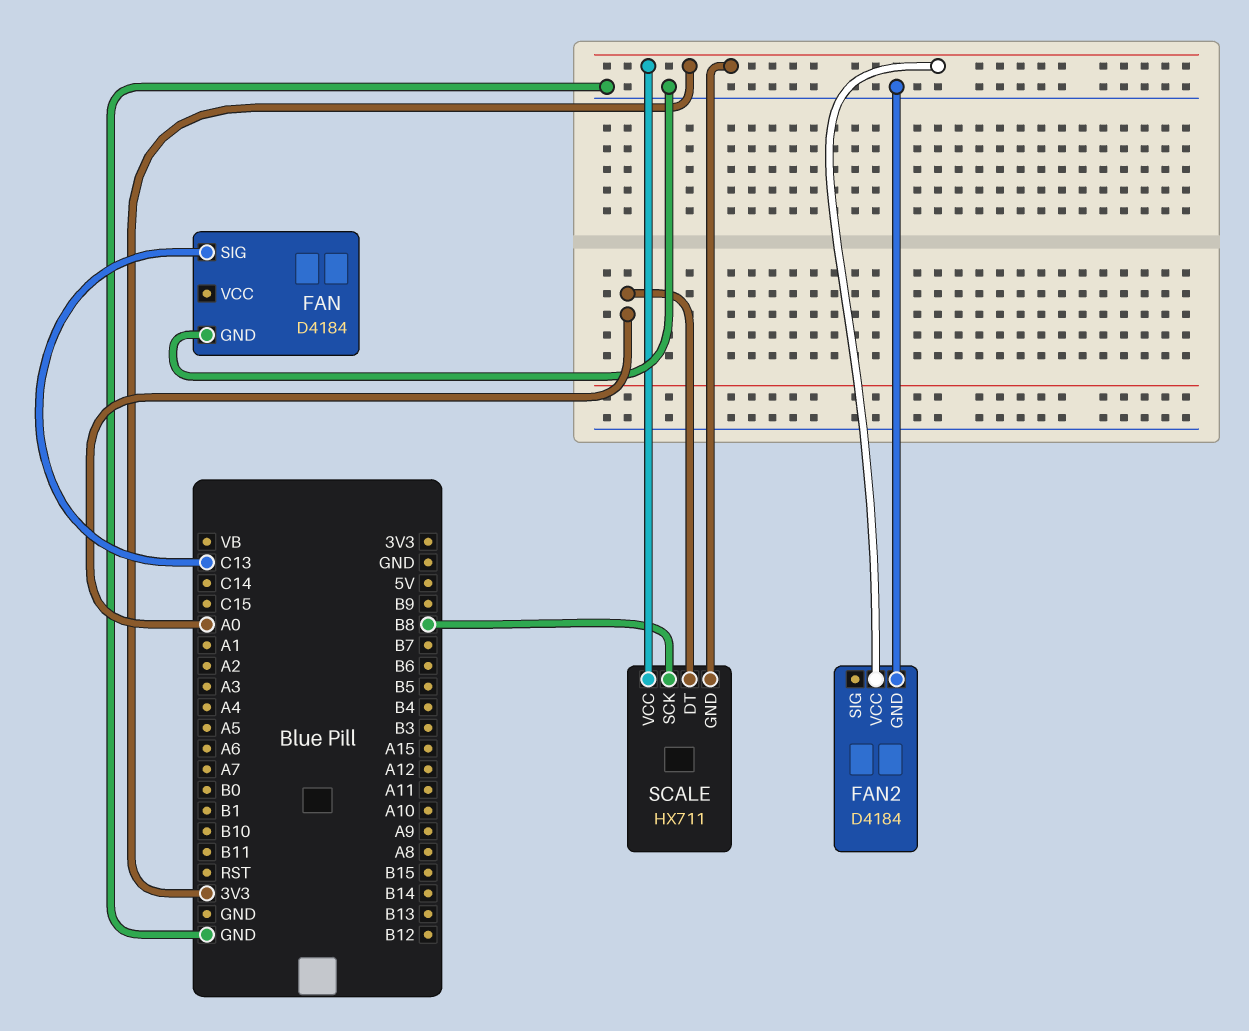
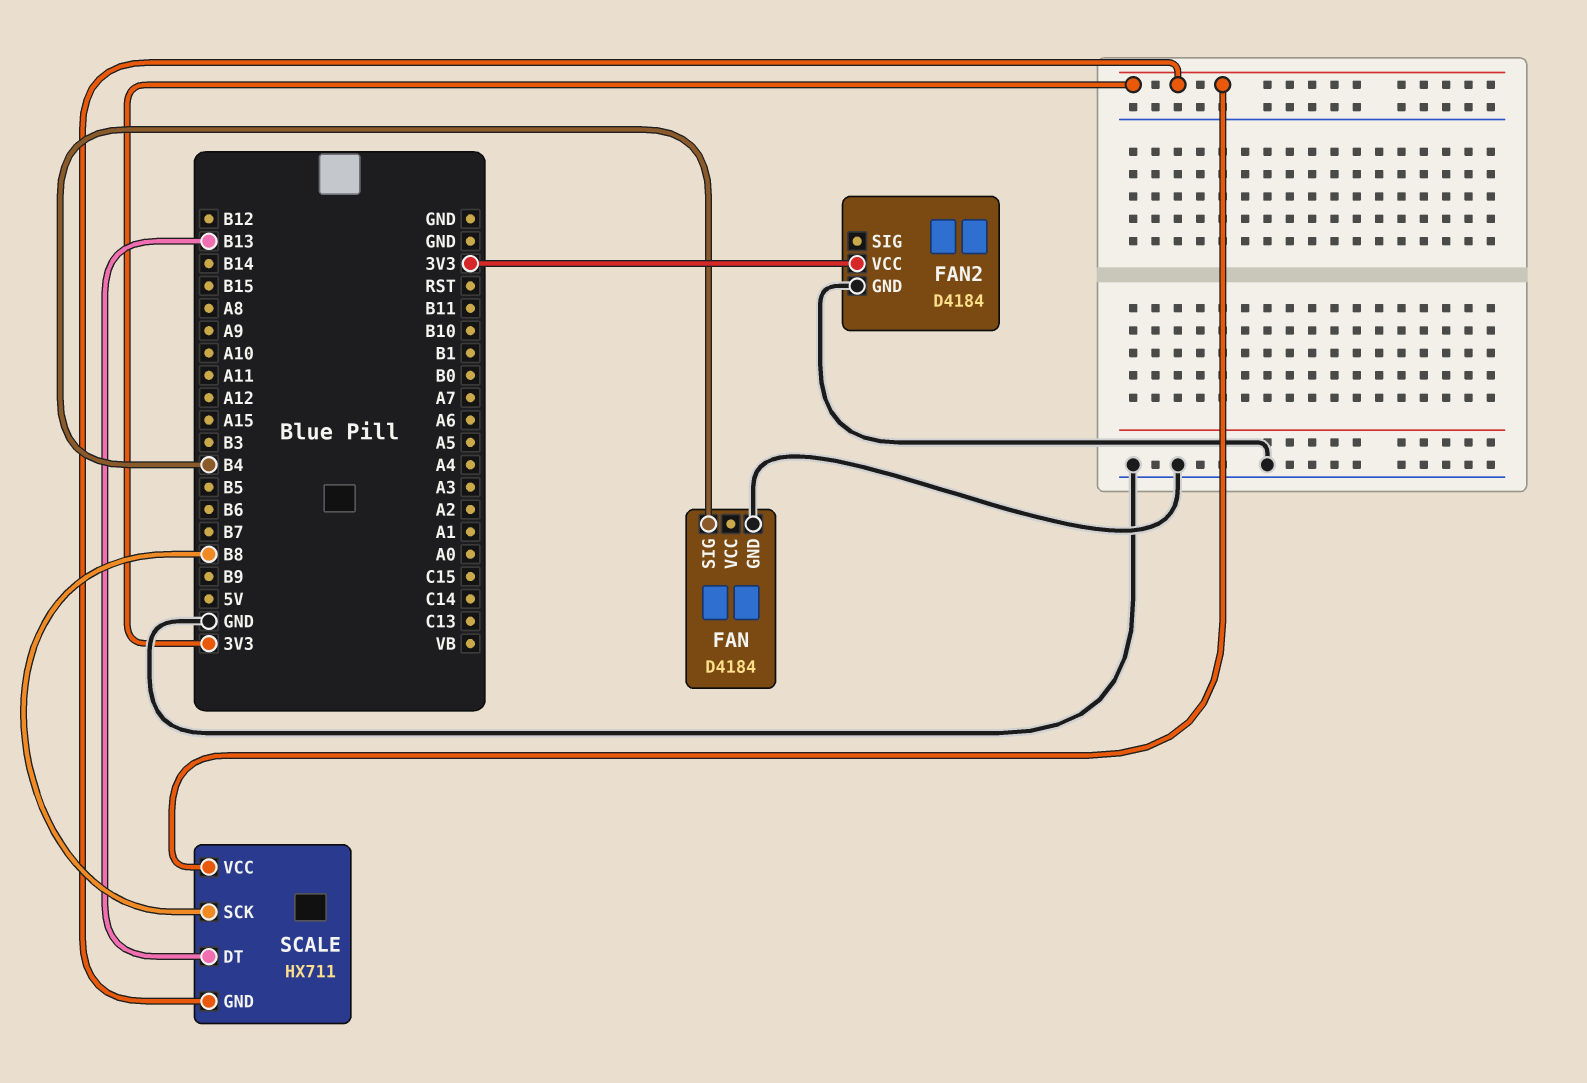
FAN pin SIG: C13 -> B4
SCALE pin DT: A0 -> B13

